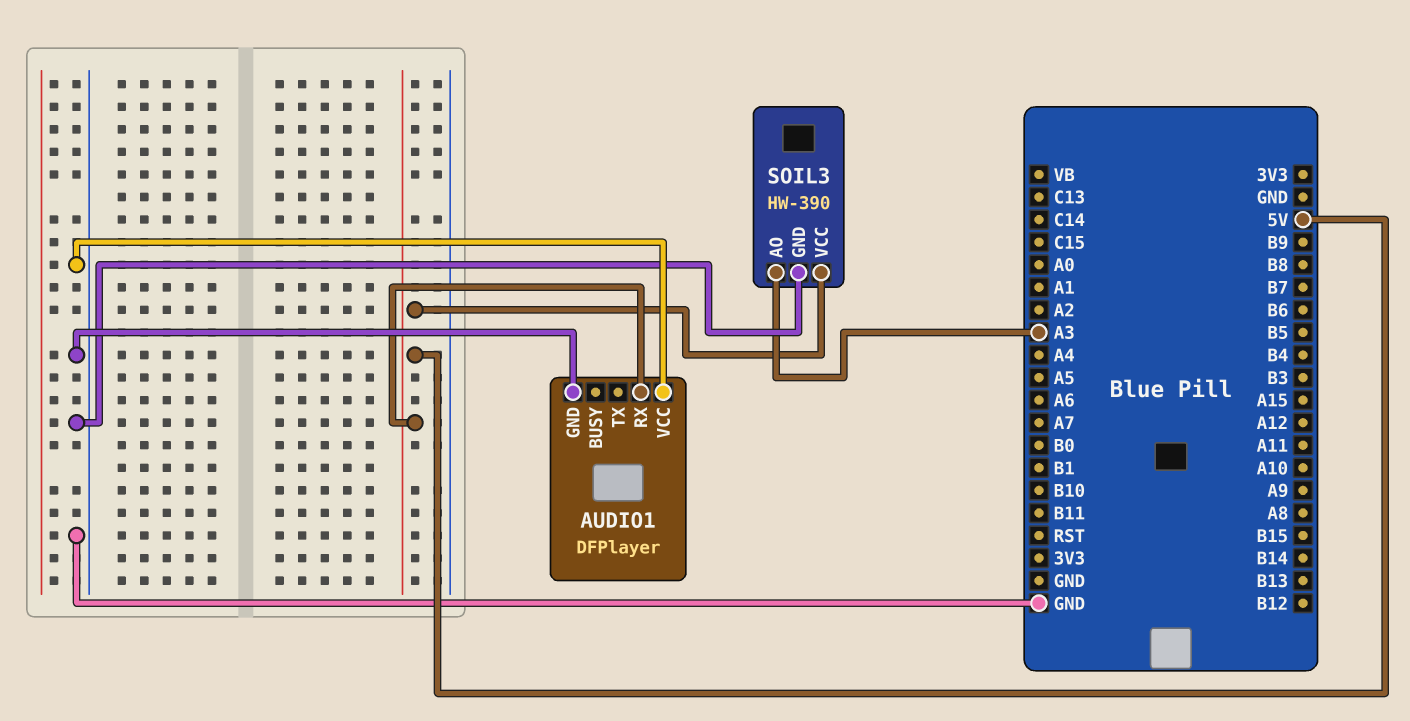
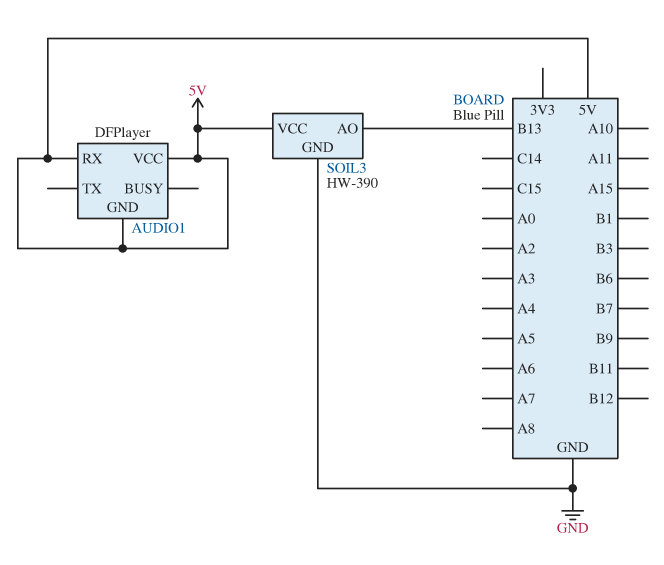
AUDIO1 pin GND: GND -> 5V
AUDIO1 pin VCC: GND -> 5V
SOIL3 pin AO: A3 -> B13

